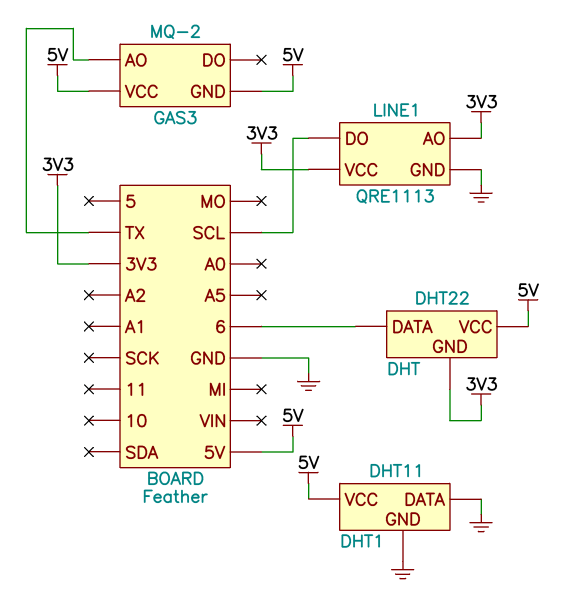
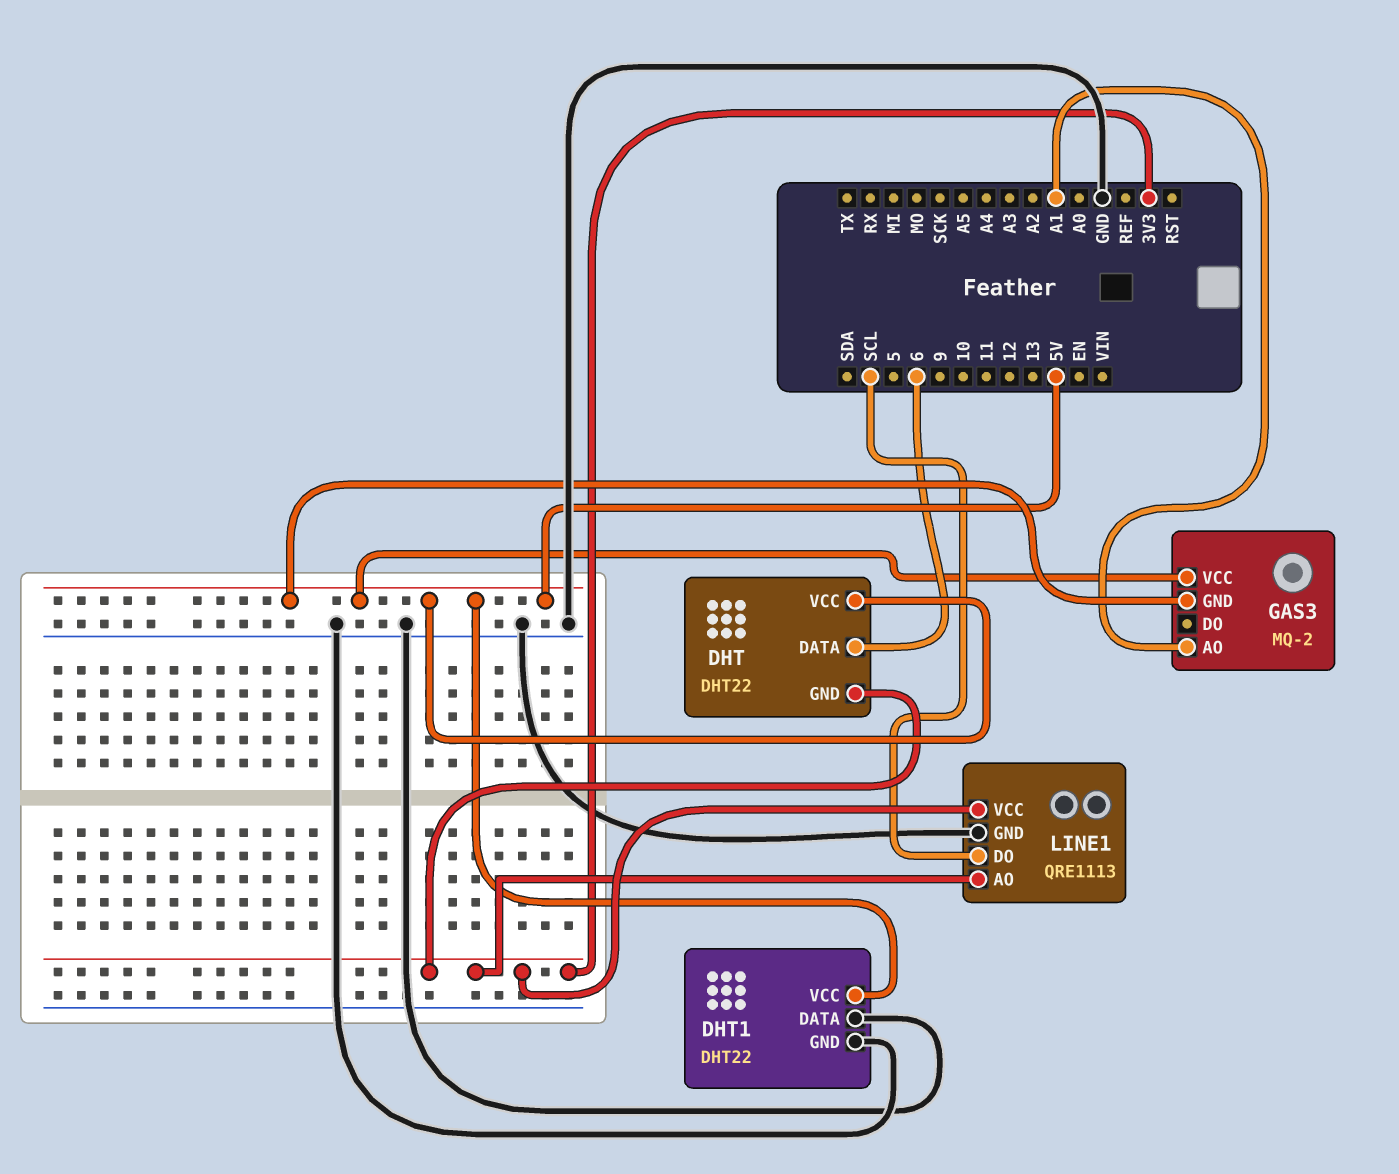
DHT1: DHT11 -> DHT22
GAS3 pin AO: TX -> A1

